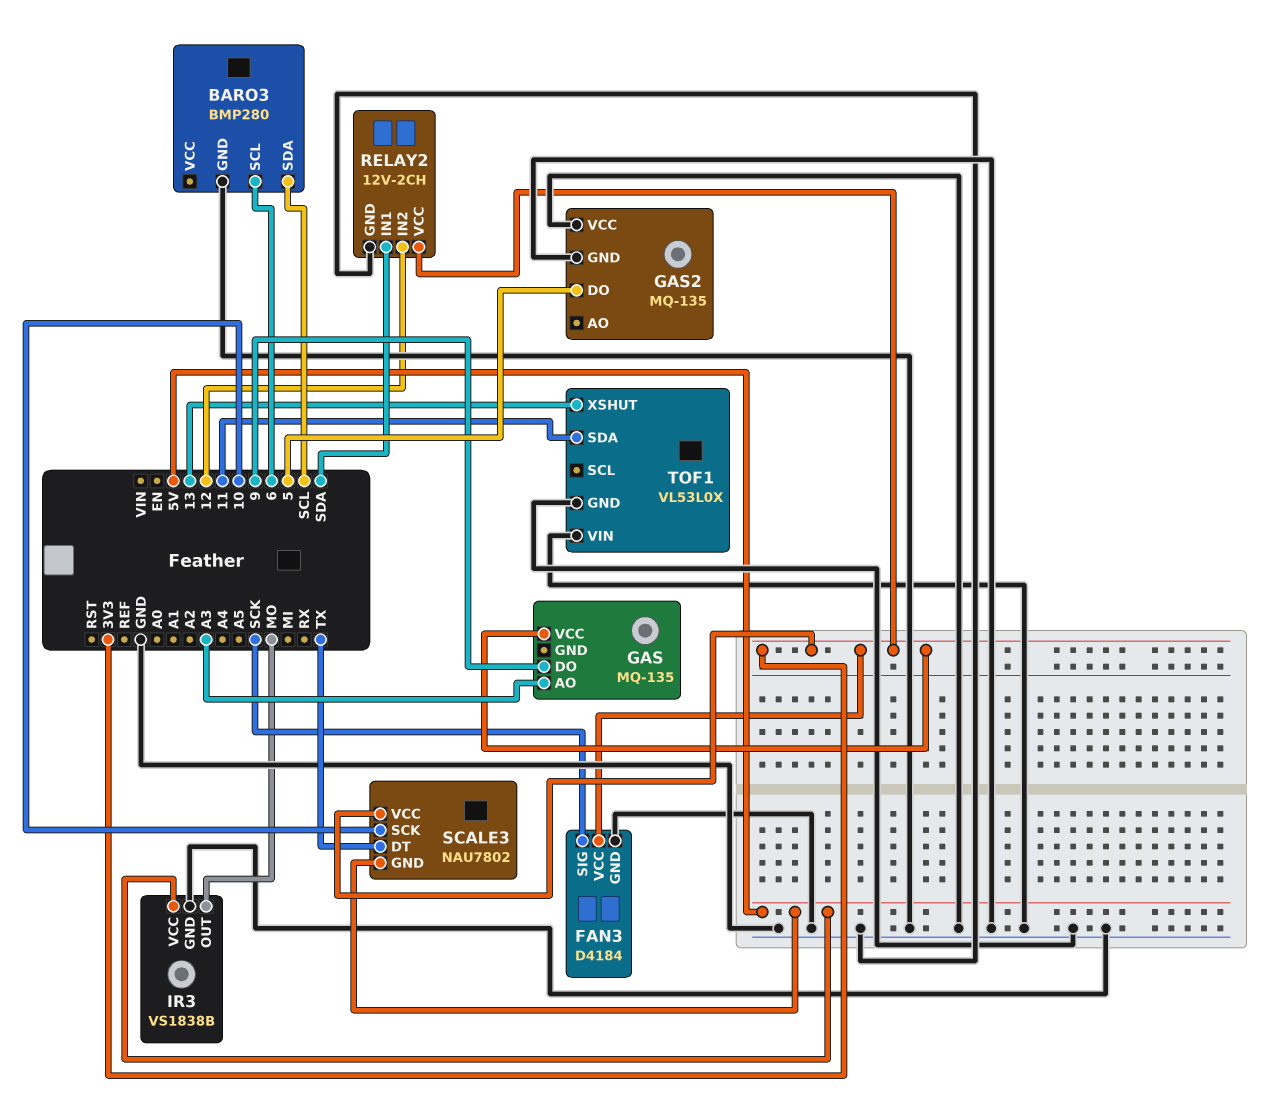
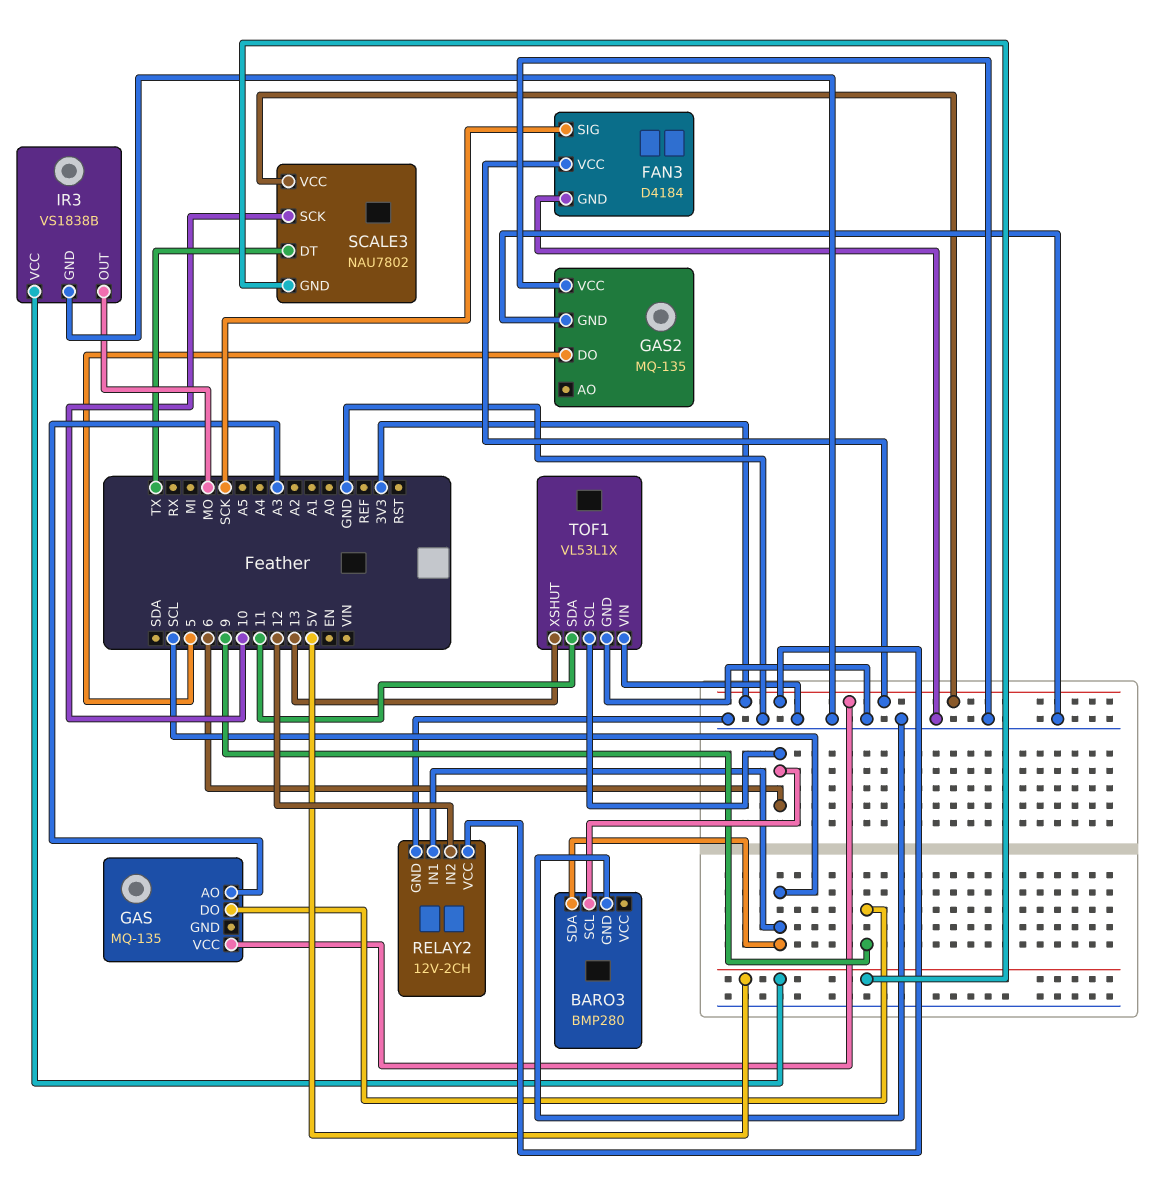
RELAY2 pin IN1: SDA -> SCL
TOF1: VL53L0X -> VL53L1X
TOF1 pin SCL: none -> 6

